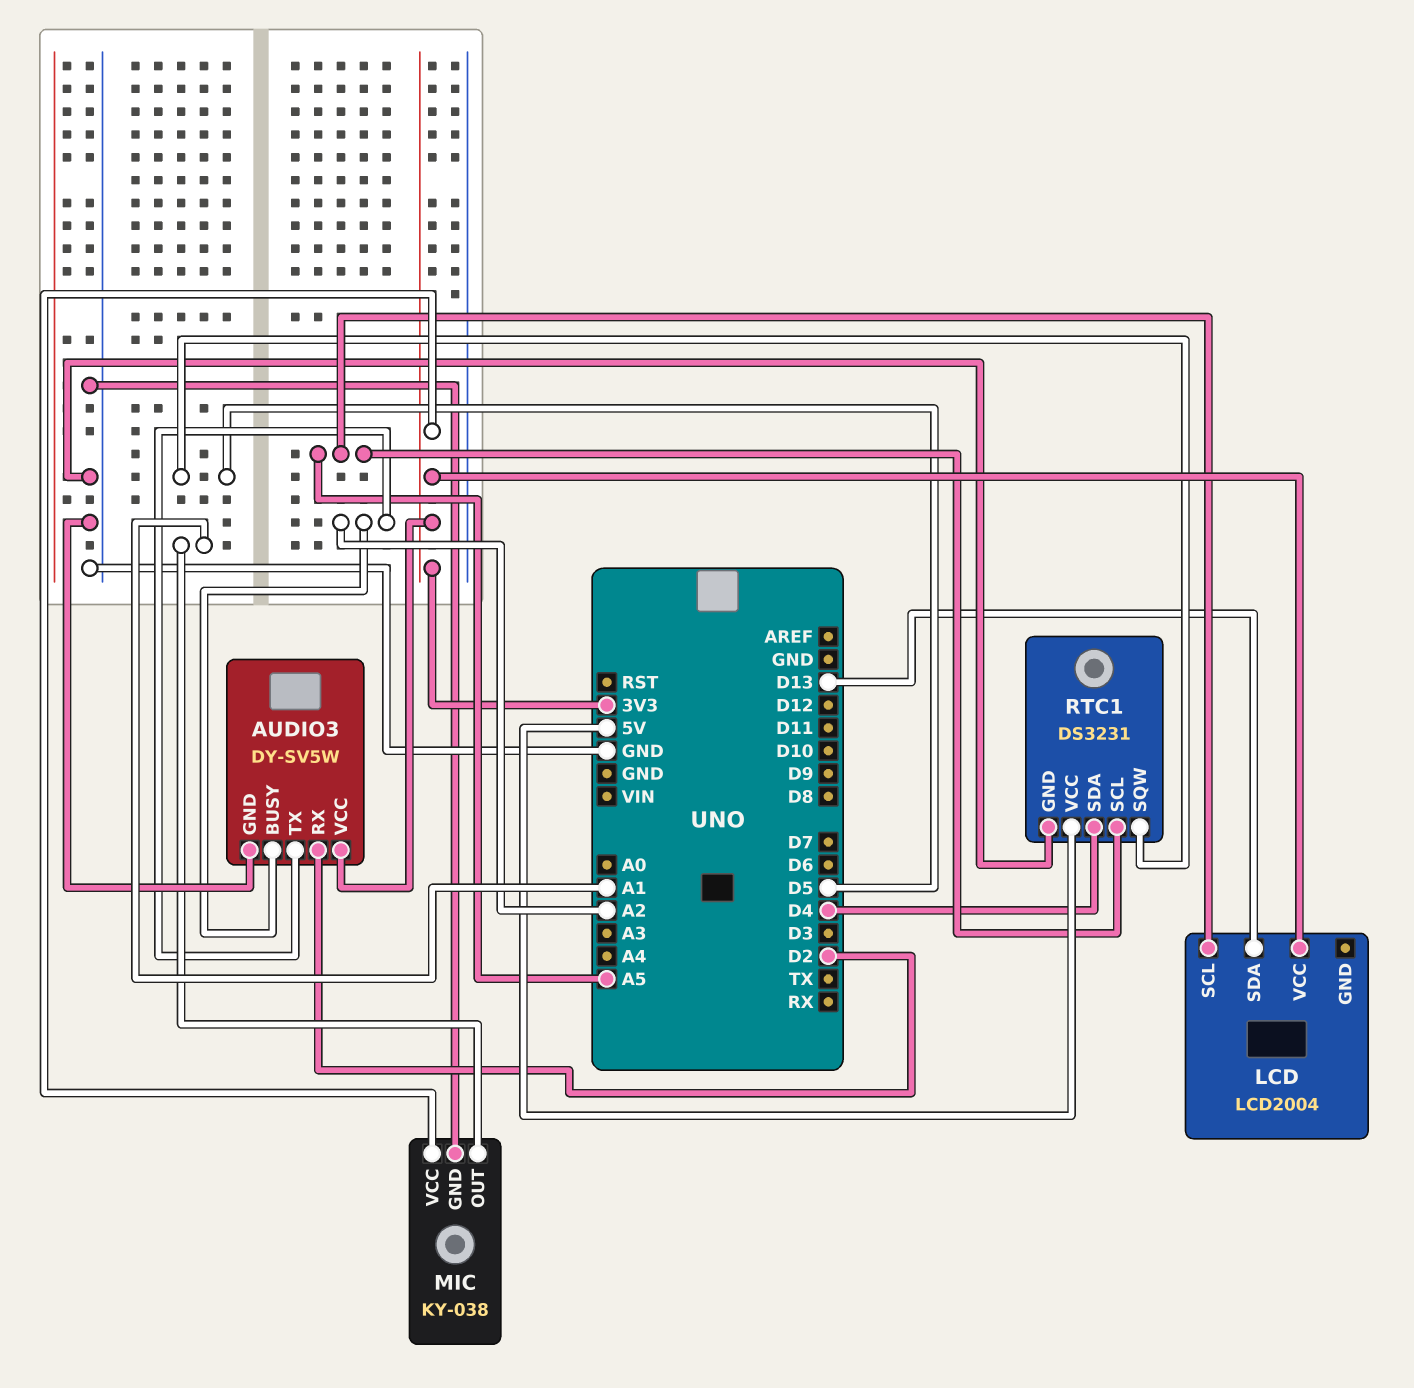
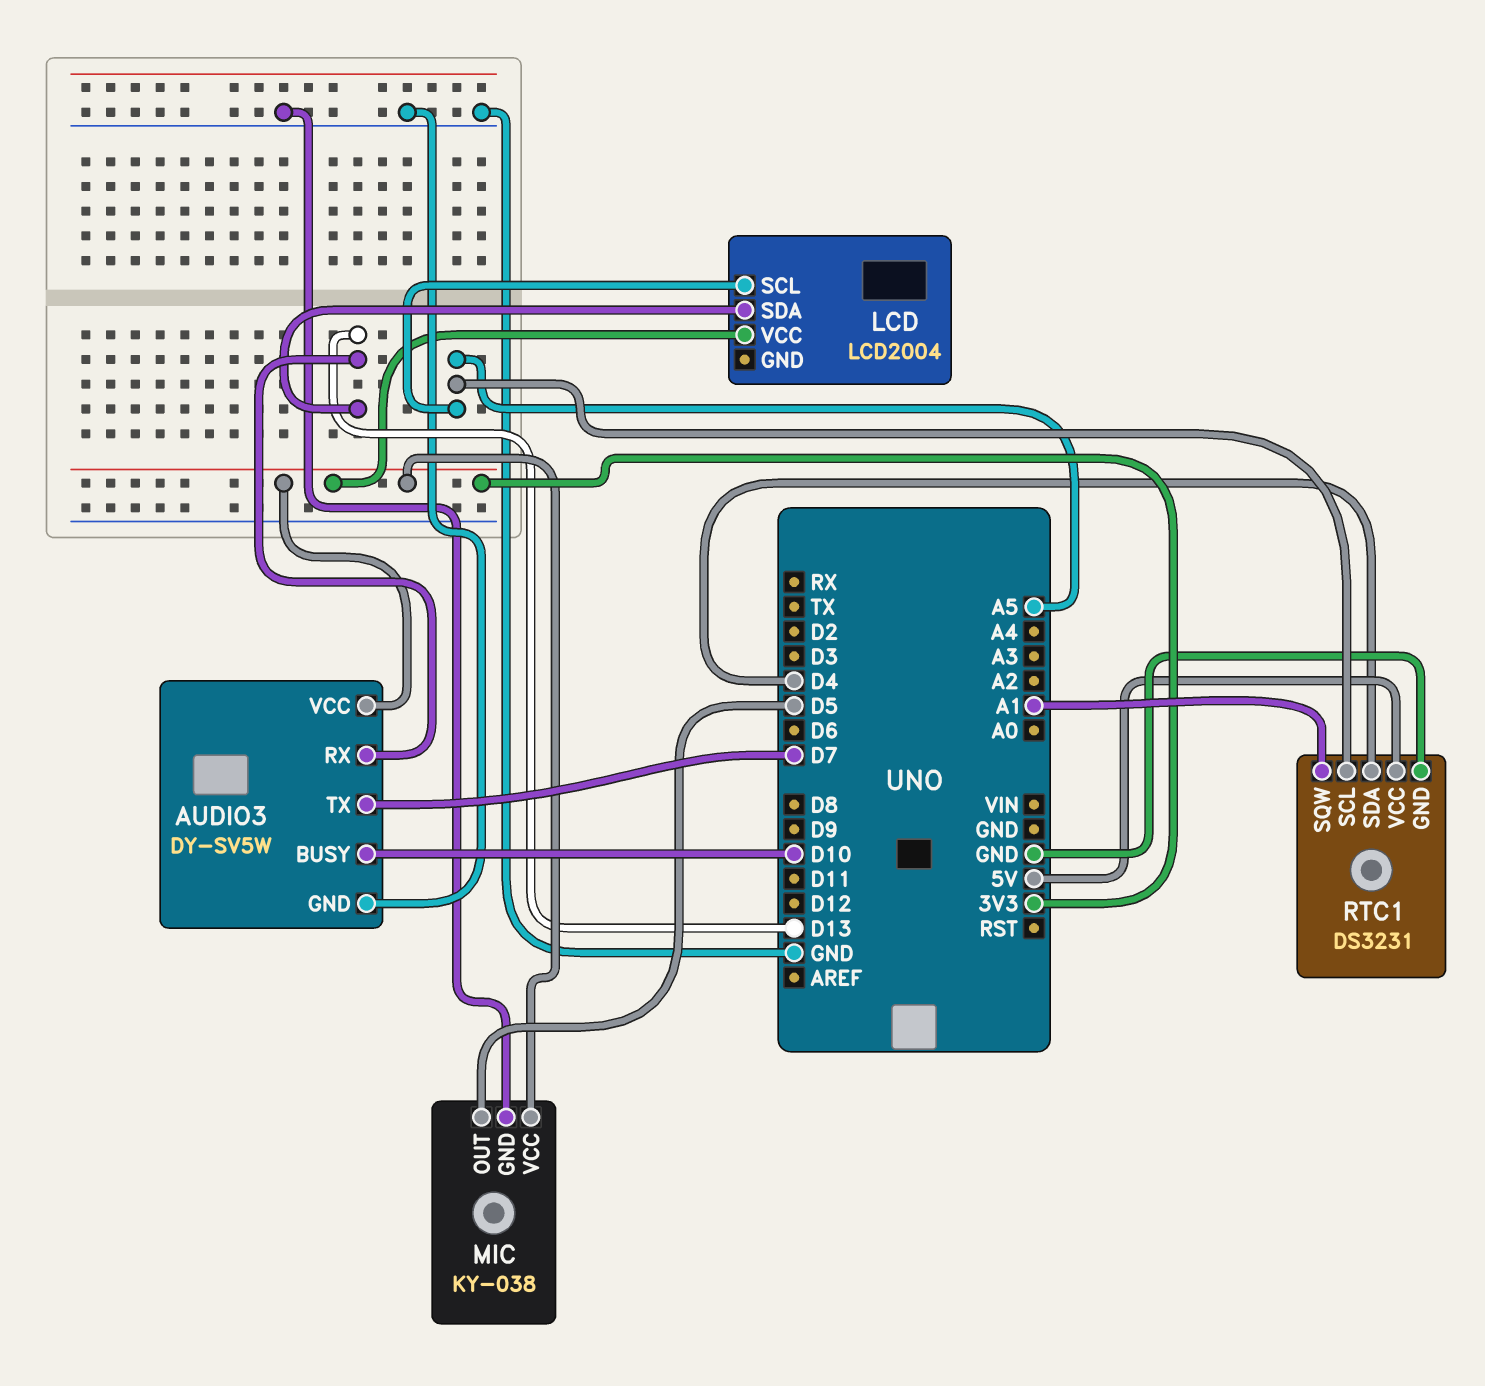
AUDIO3 pin BUSY: A2 -> D10
AUDIO3 pin RX: D2 -> D13
AUDIO3 pin TX: A2 -> D7
MIC pin OUT: A1 -> D5
RTC1 pin SQW: D5 -> A1

